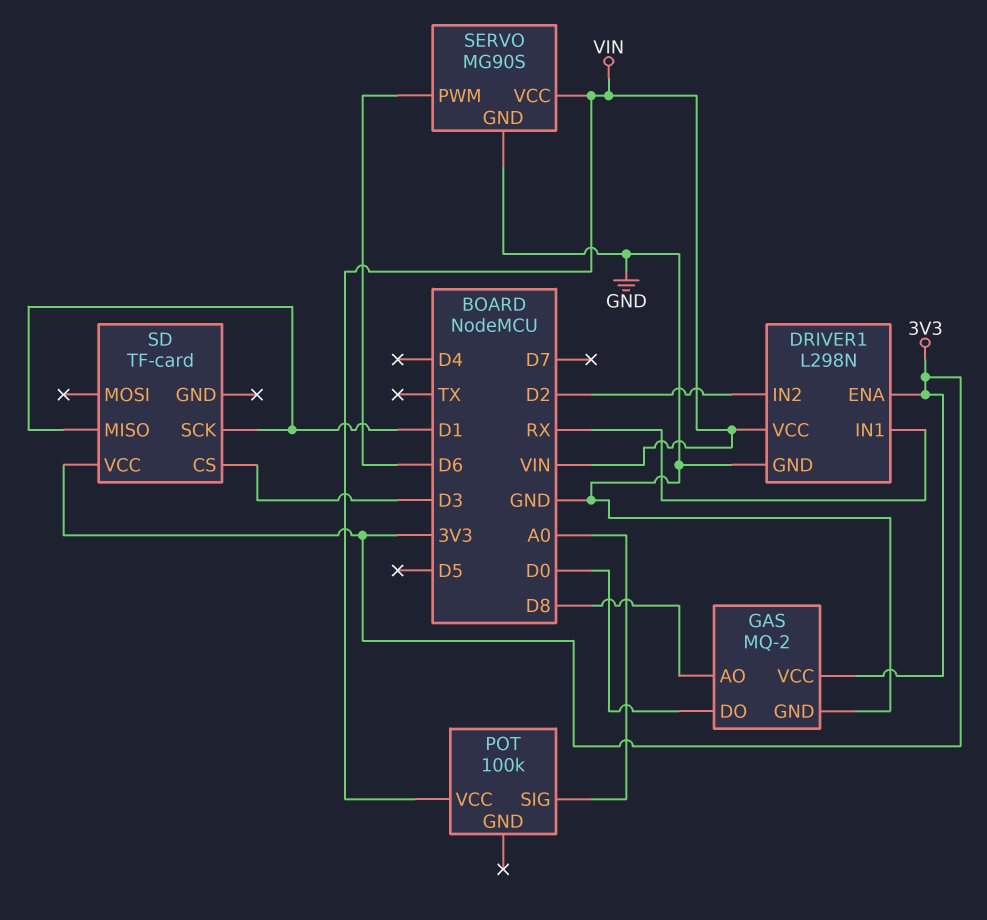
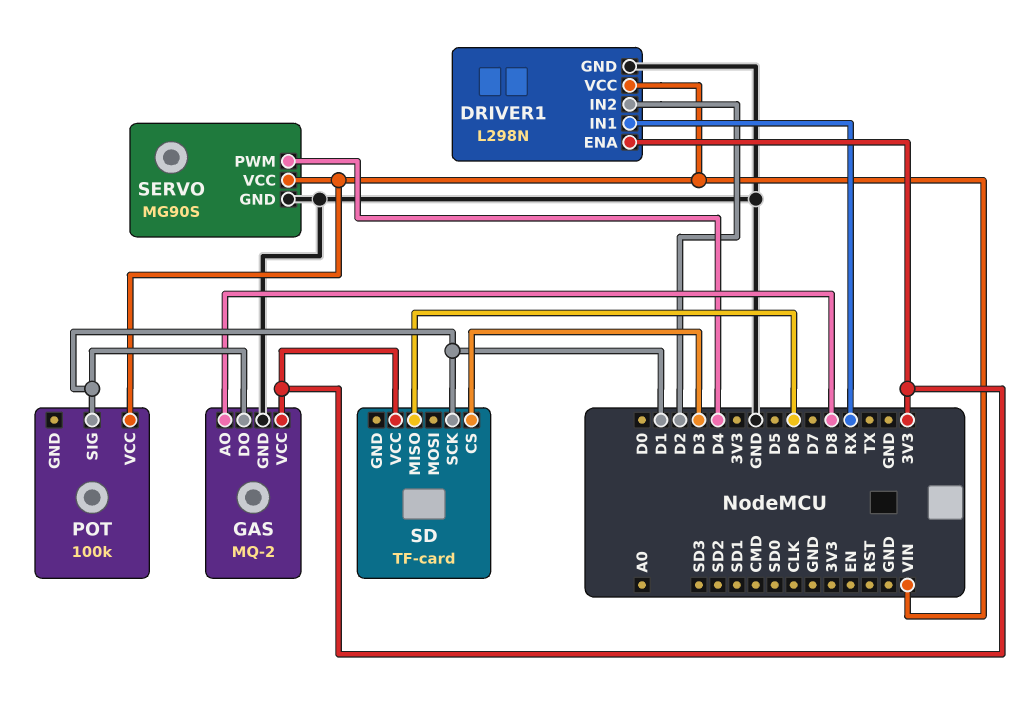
GAS pin DO: D0 -> D1
POT pin SIG: A0 -> D1
SD pin MISO: D1 -> D6
SERVO pin PWM: D6 -> D4

